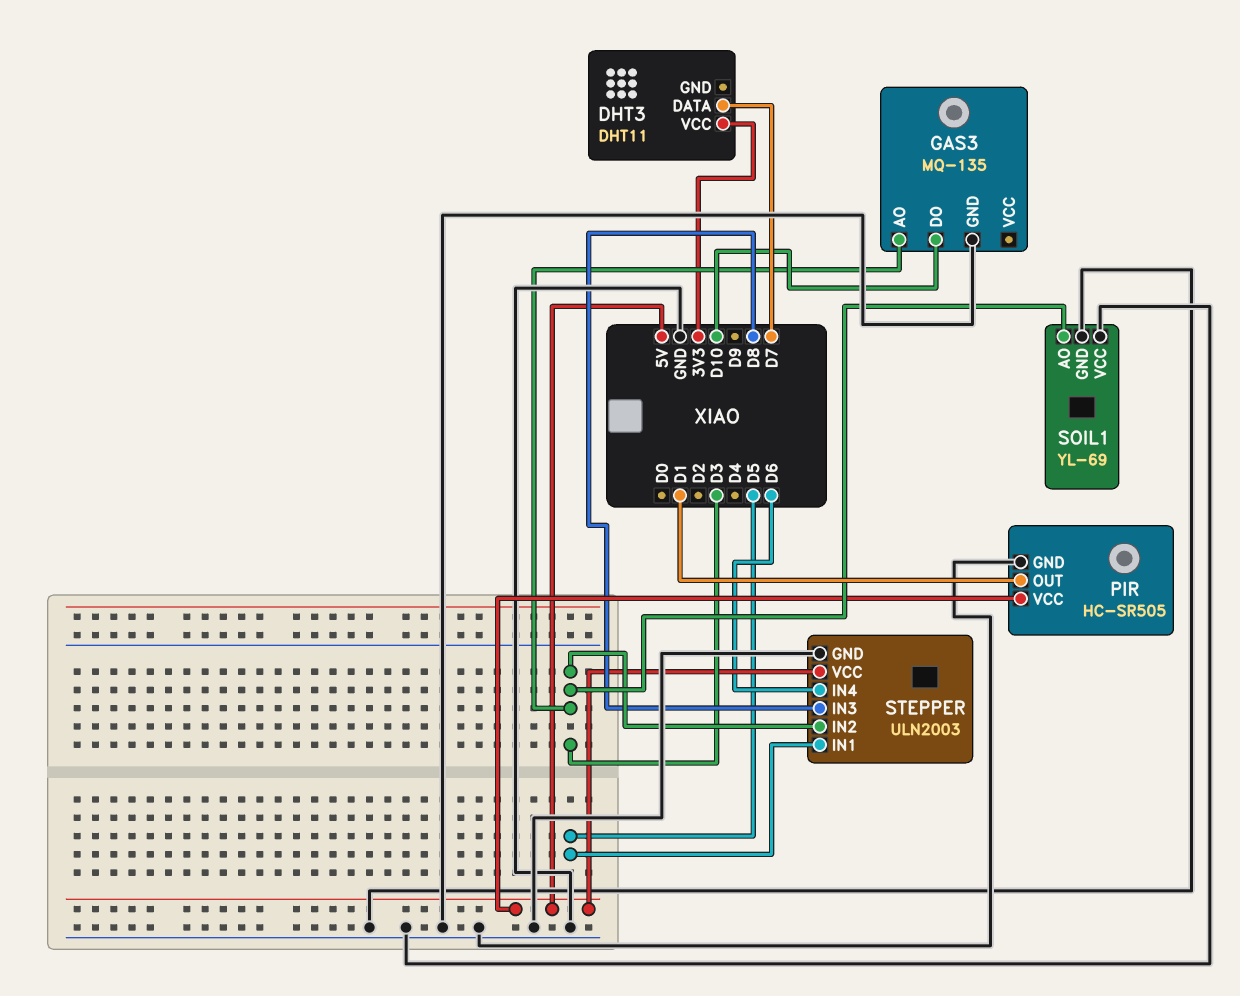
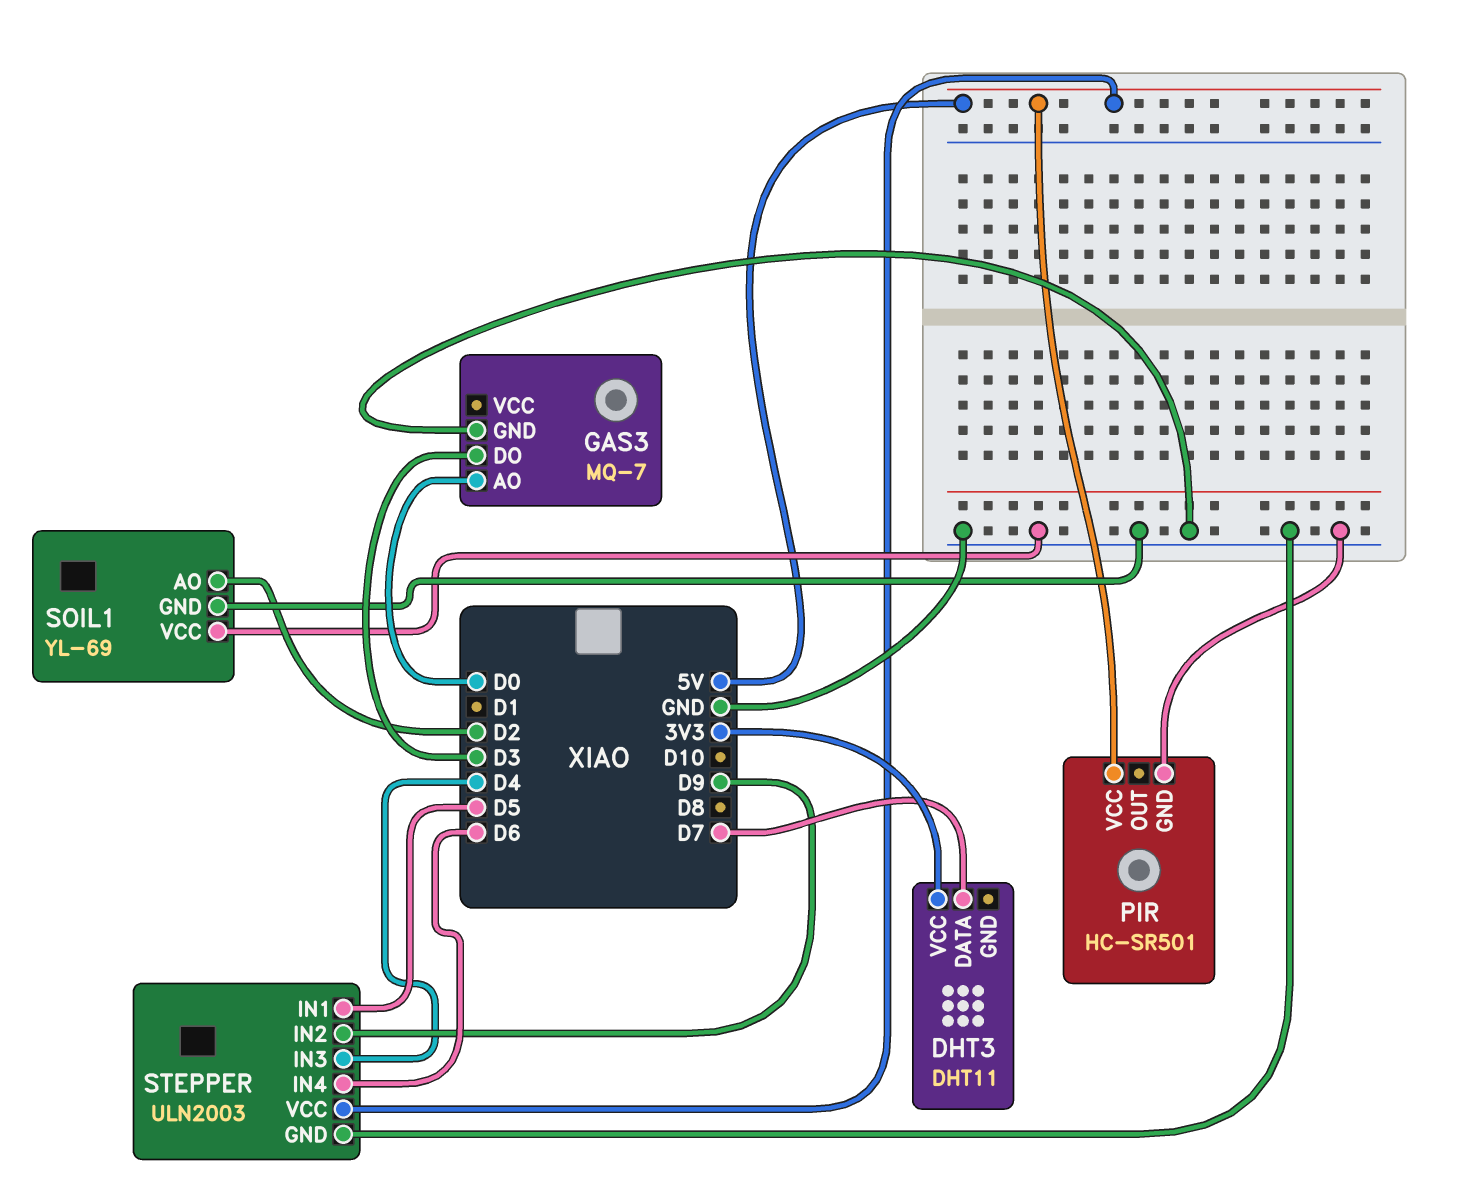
GAS3: MQ-135 -> MQ-7
GAS3 pin AO: D3 -> D0
GAS3 pin DO: D10 -> D3
PIR: HC-SR505 -> HC-SR501
PIR pin OUT: D1 -> none
SOIL1 pin AO: D3 -> D2
STEPPER pin IN2: D3 -> D9
STEPPER pin IN3: D8 -> D4

